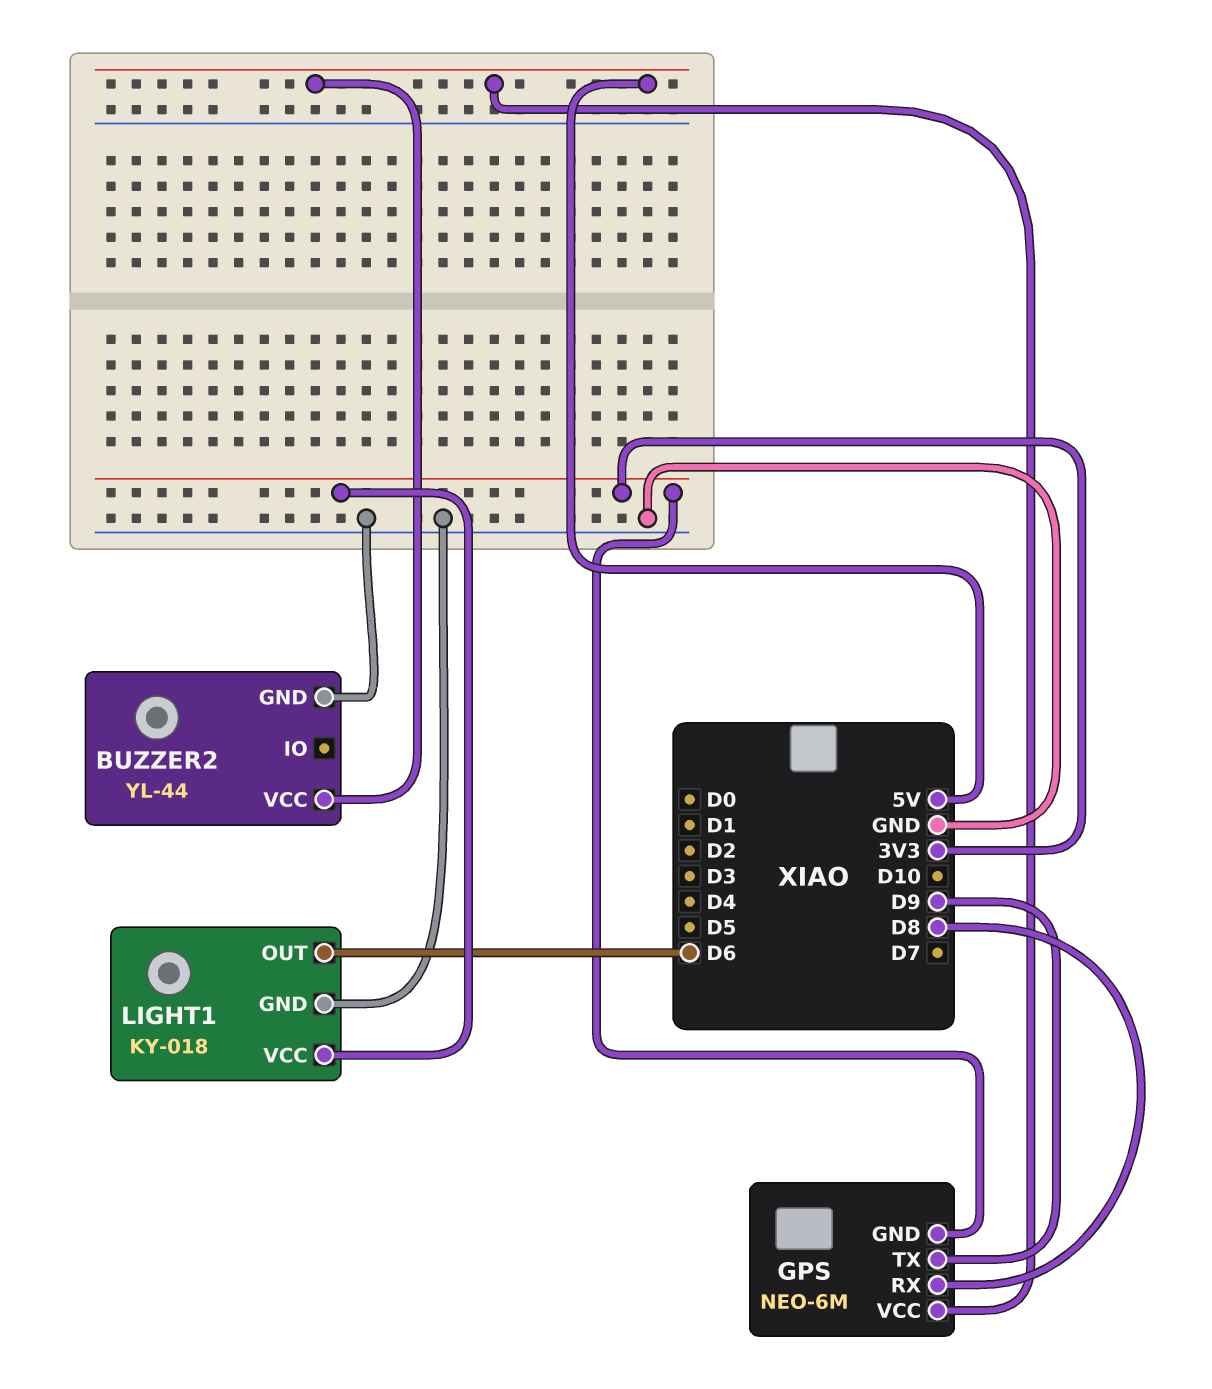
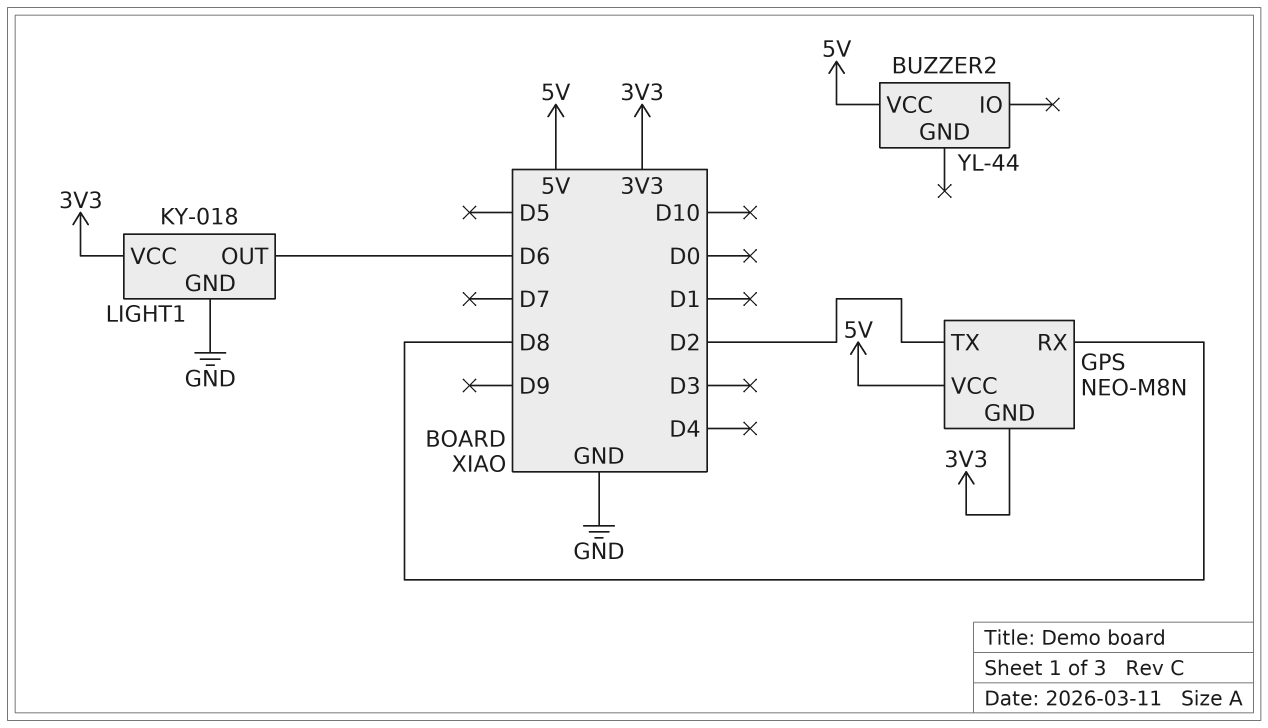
BUZZER2 pin GND: GND -> none
GPS: NEO-6M -> NEO-M8N
GPS pin TX: D9 -> D2

